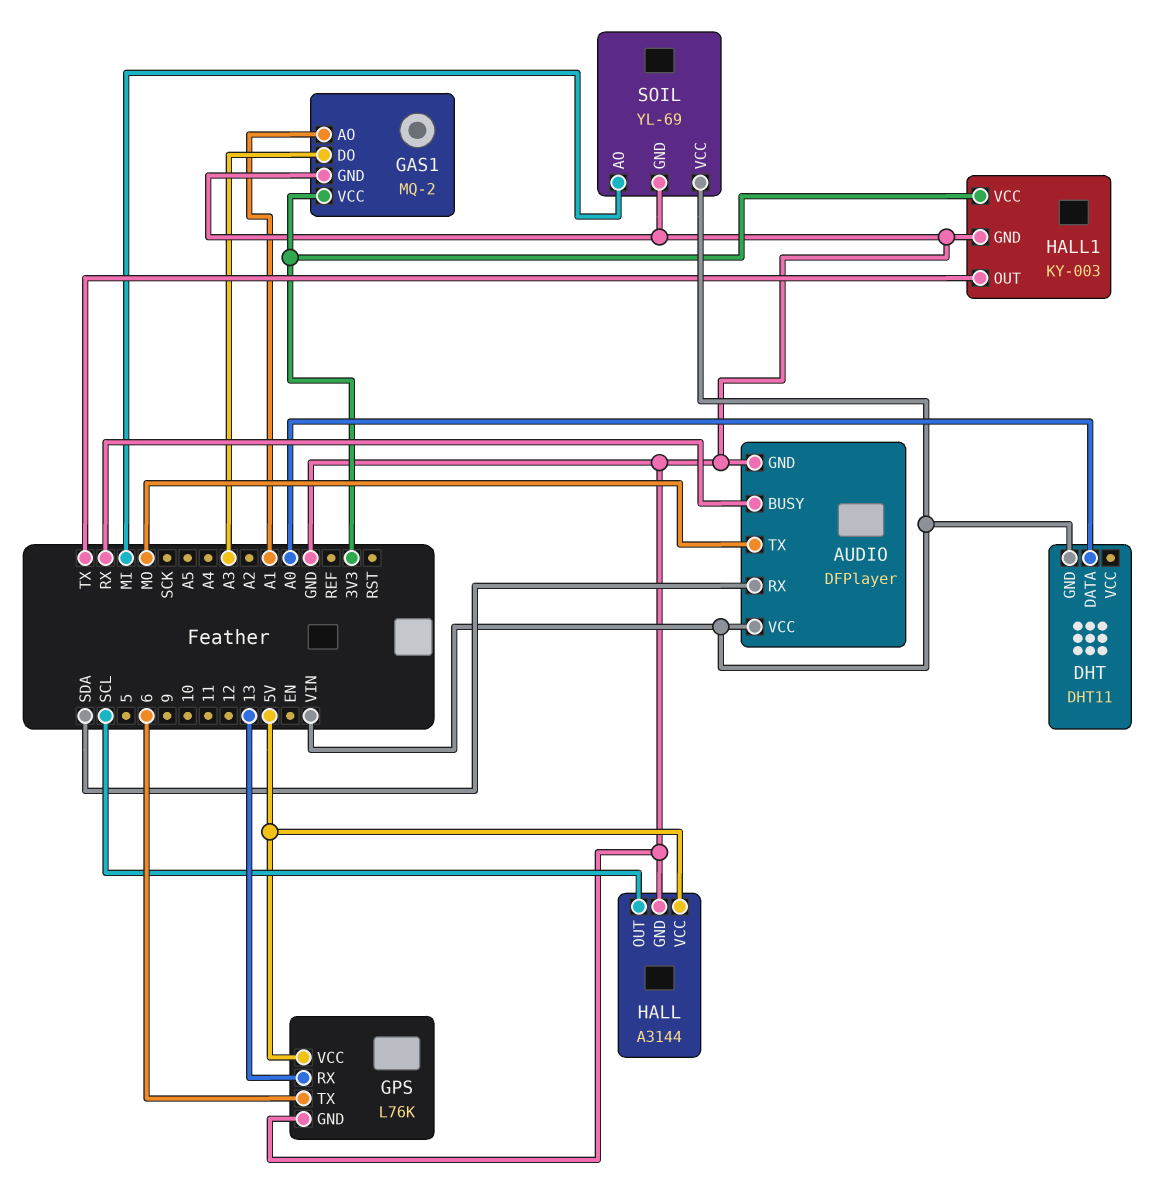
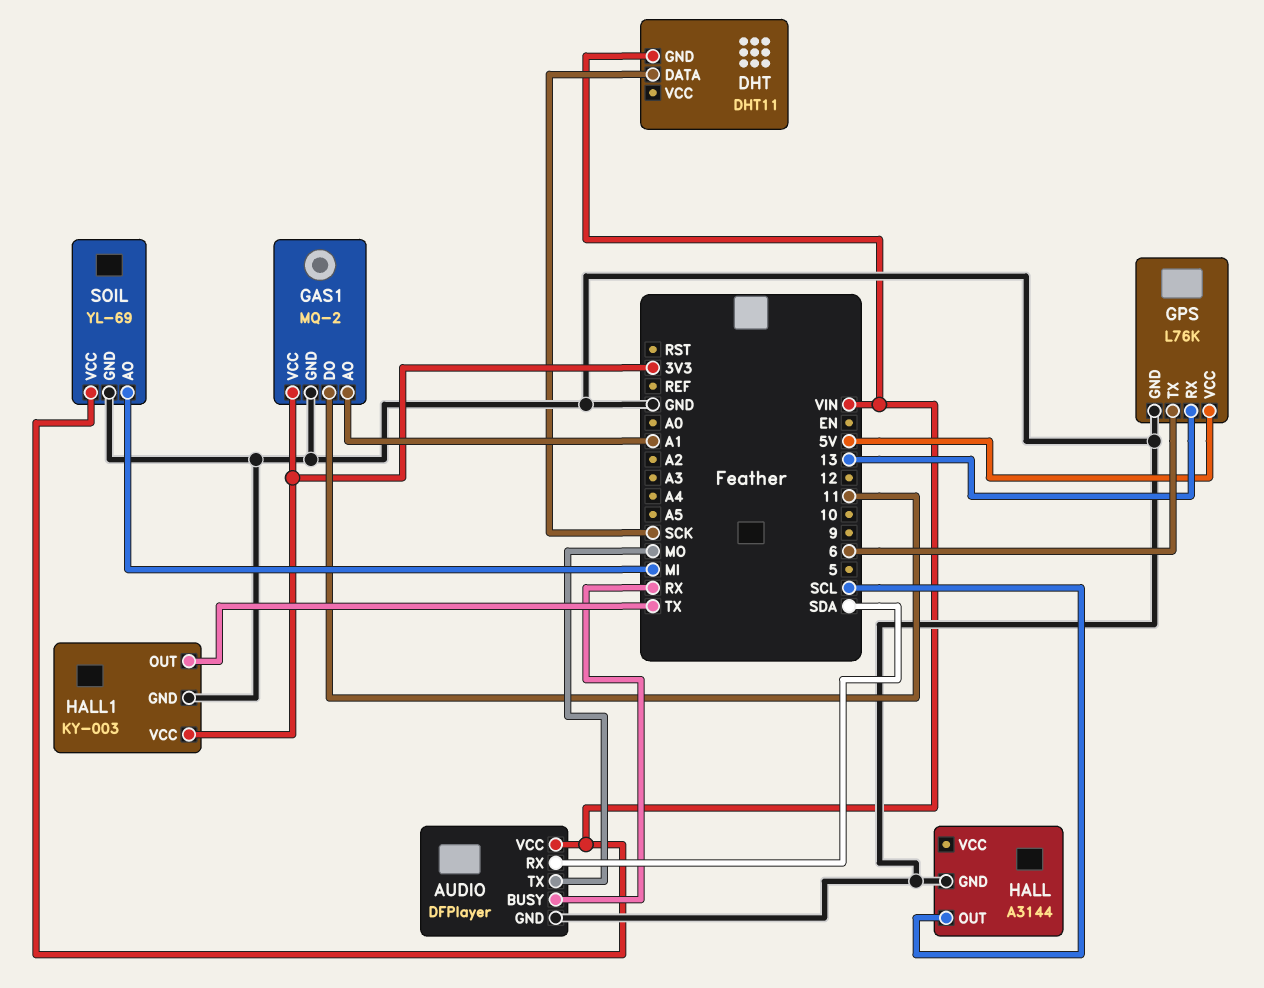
DHT pin DATA: A0 -> SCK
GAS1 pin DO: A3 -> 11
HALL pin VCC: 5V -> none

